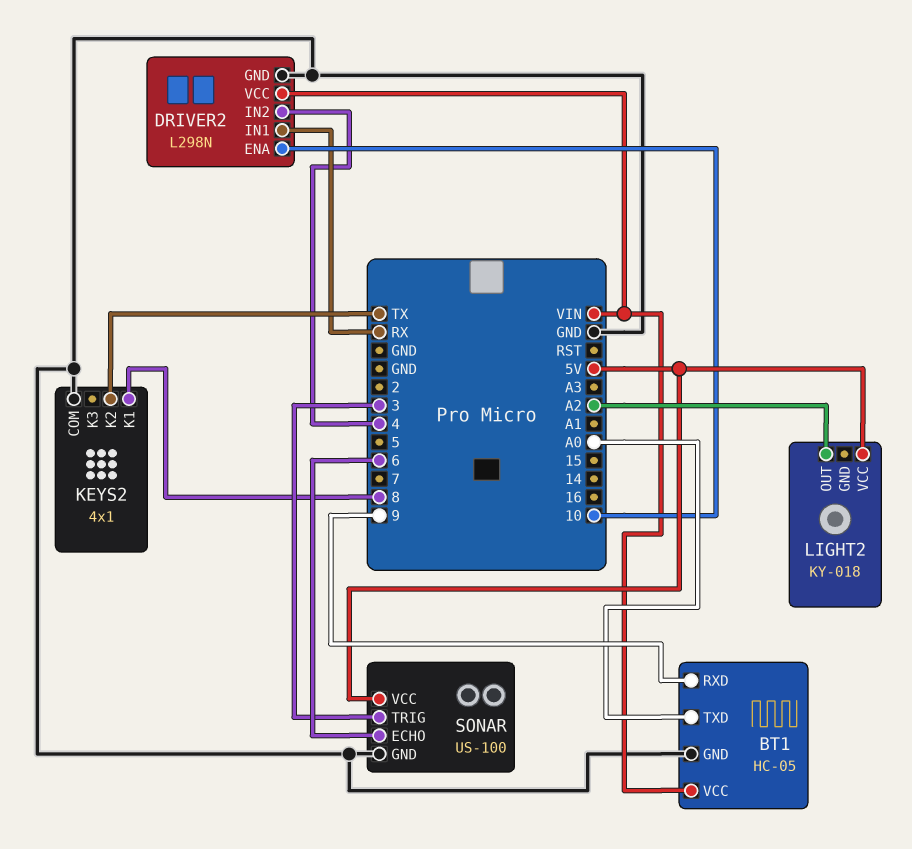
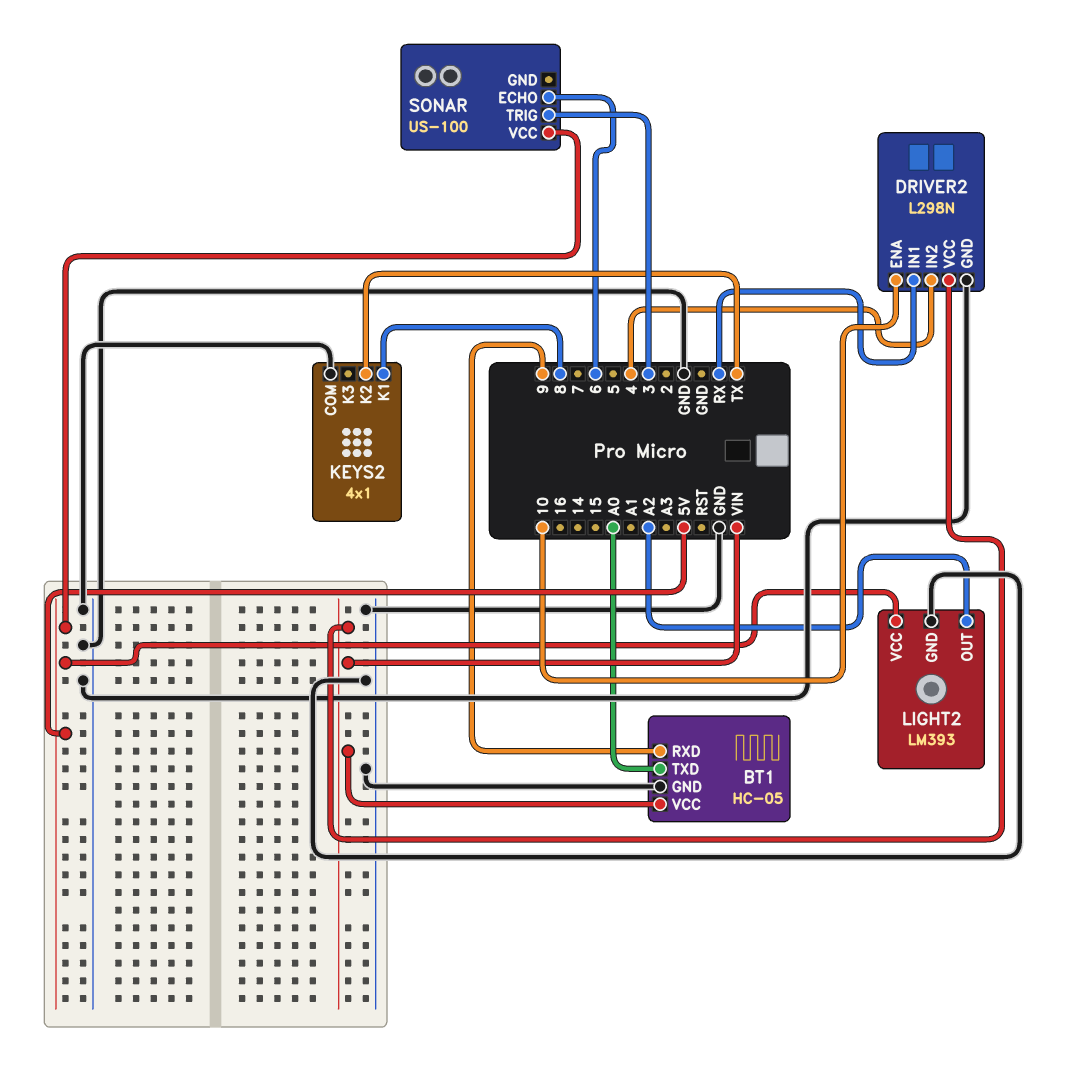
LIGHT2: KY-018 -> LM393
LIGHT2 pin GND: none -> GND
SONAR pin GND: GND -> none

